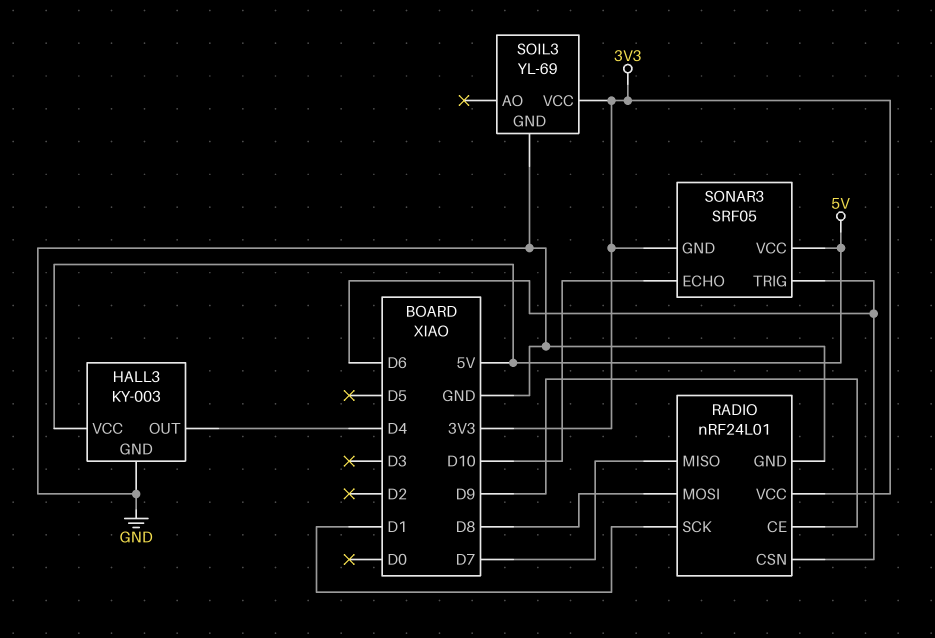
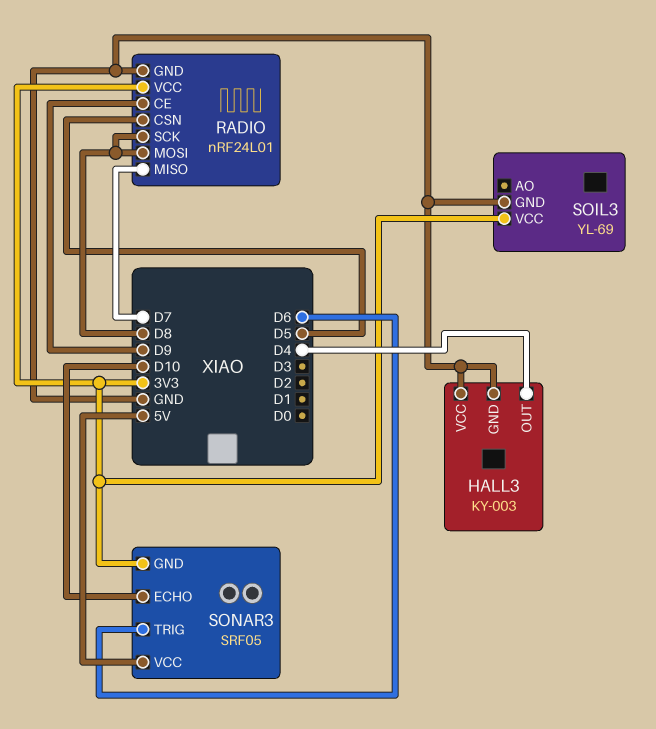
HALL3 pin VCC: 5V -> GND
RADIO pin CSN: D6 -> D5
RADIO pin SCK: D1 -> D8

